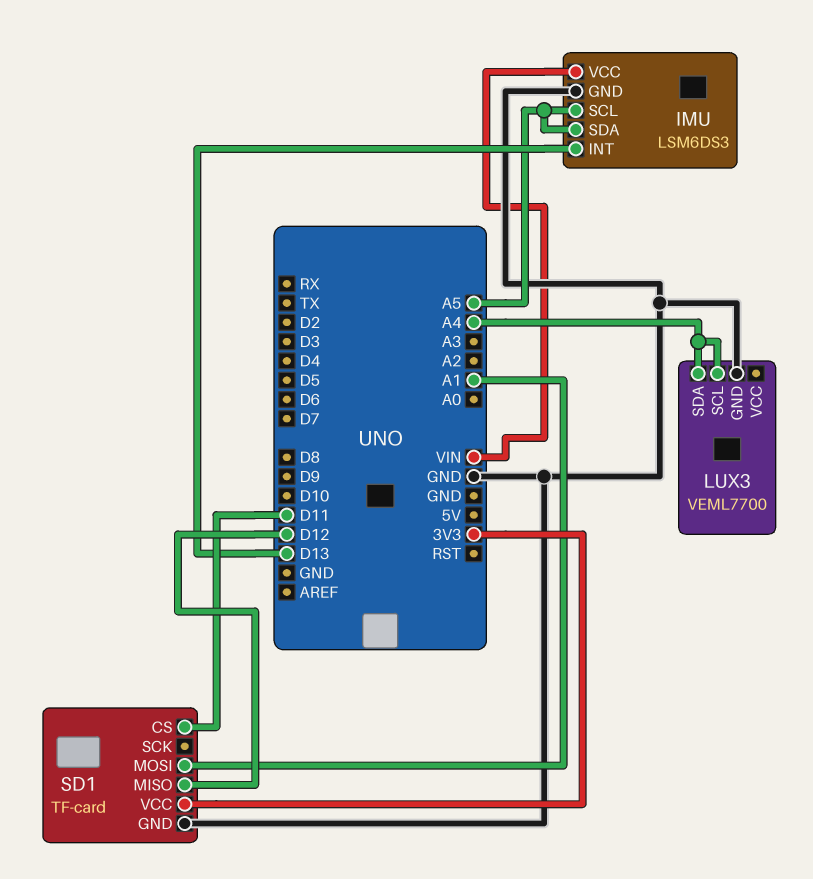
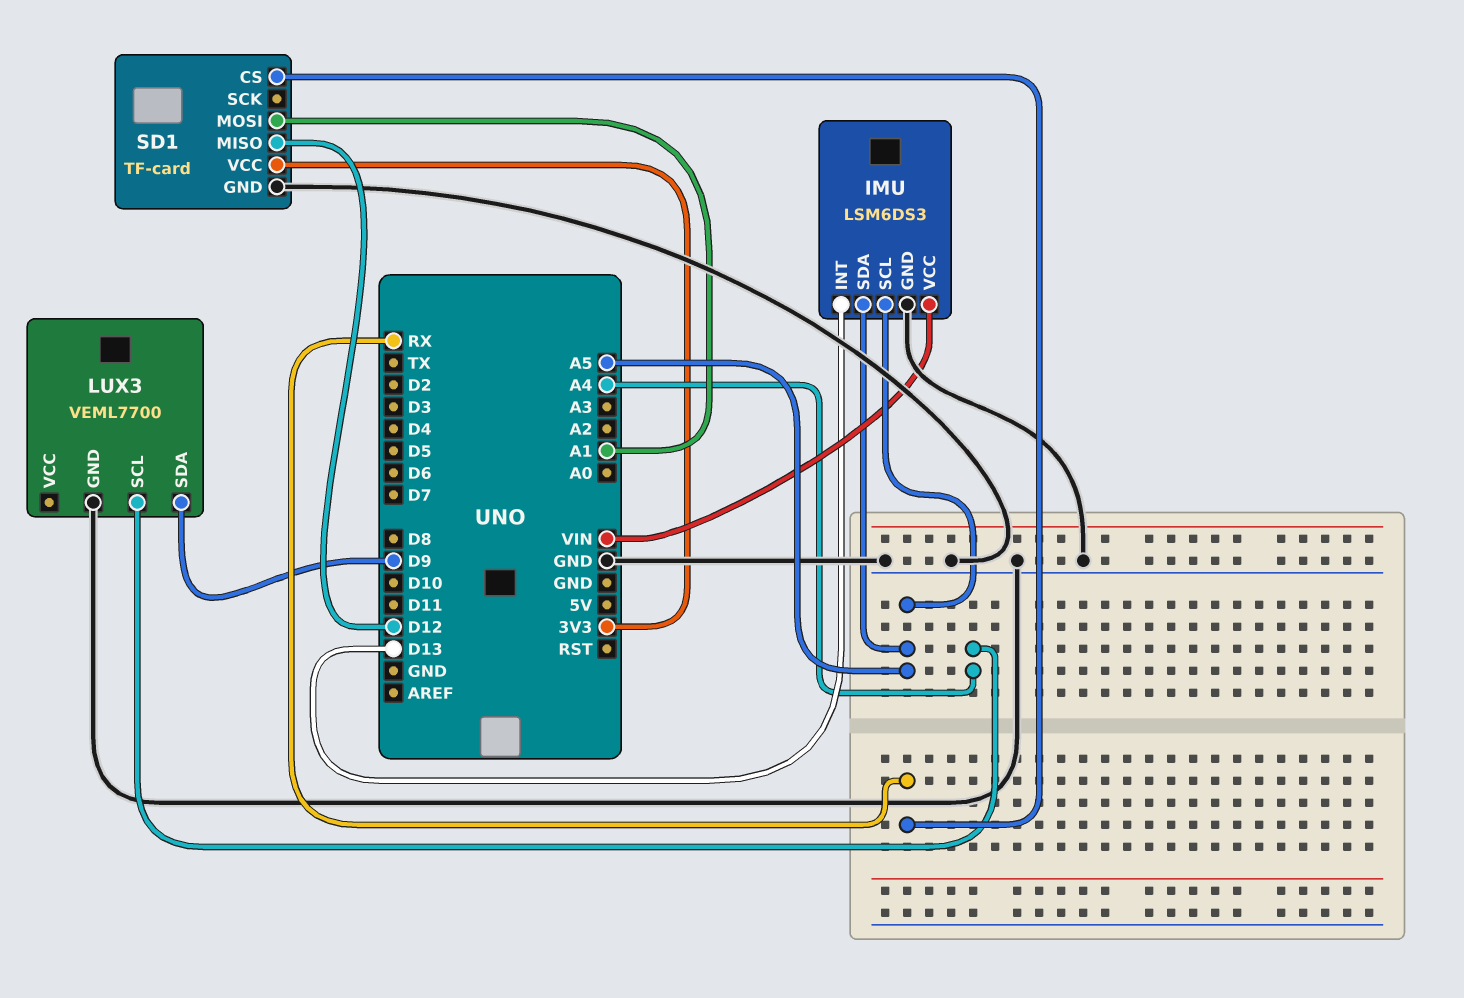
LUX3 pin SDA: A4 -> D9
SD1 pin CS: D11 -> RX

